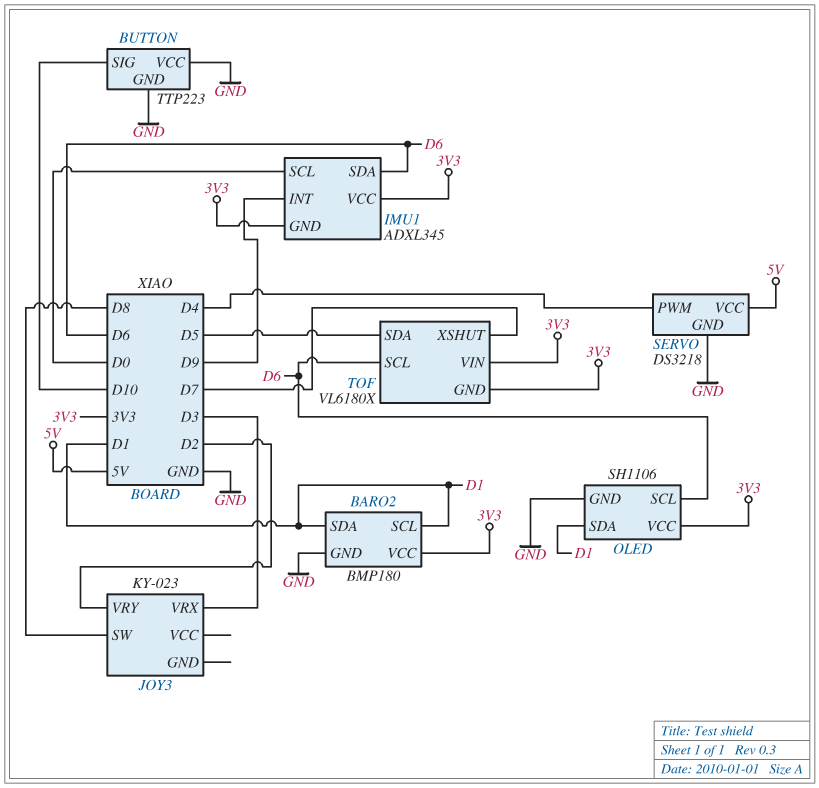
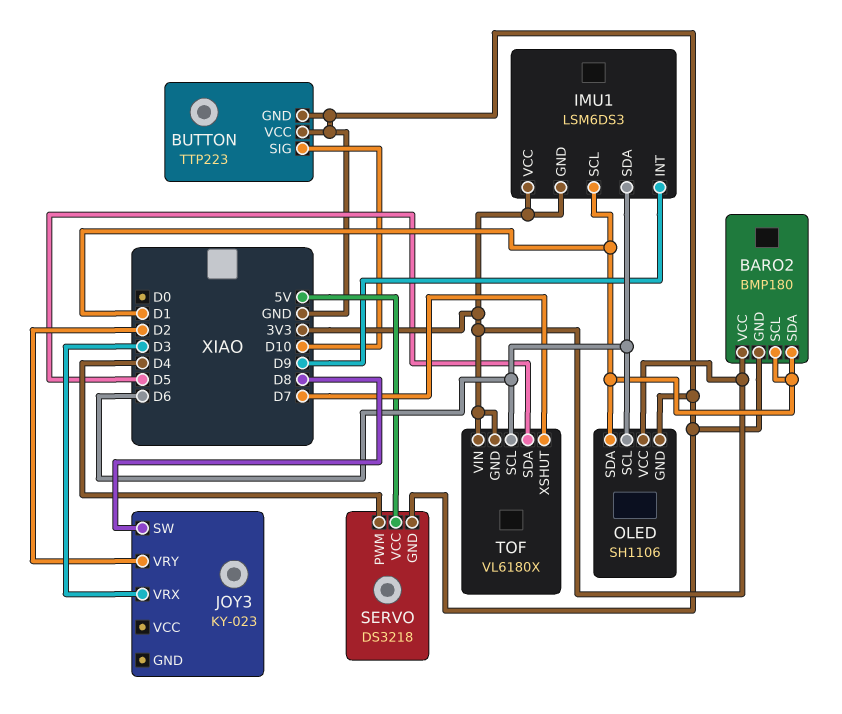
IMU1: ADXL345 -> LSM6DS3
IMU1 pin SCL: D0 -> D1

